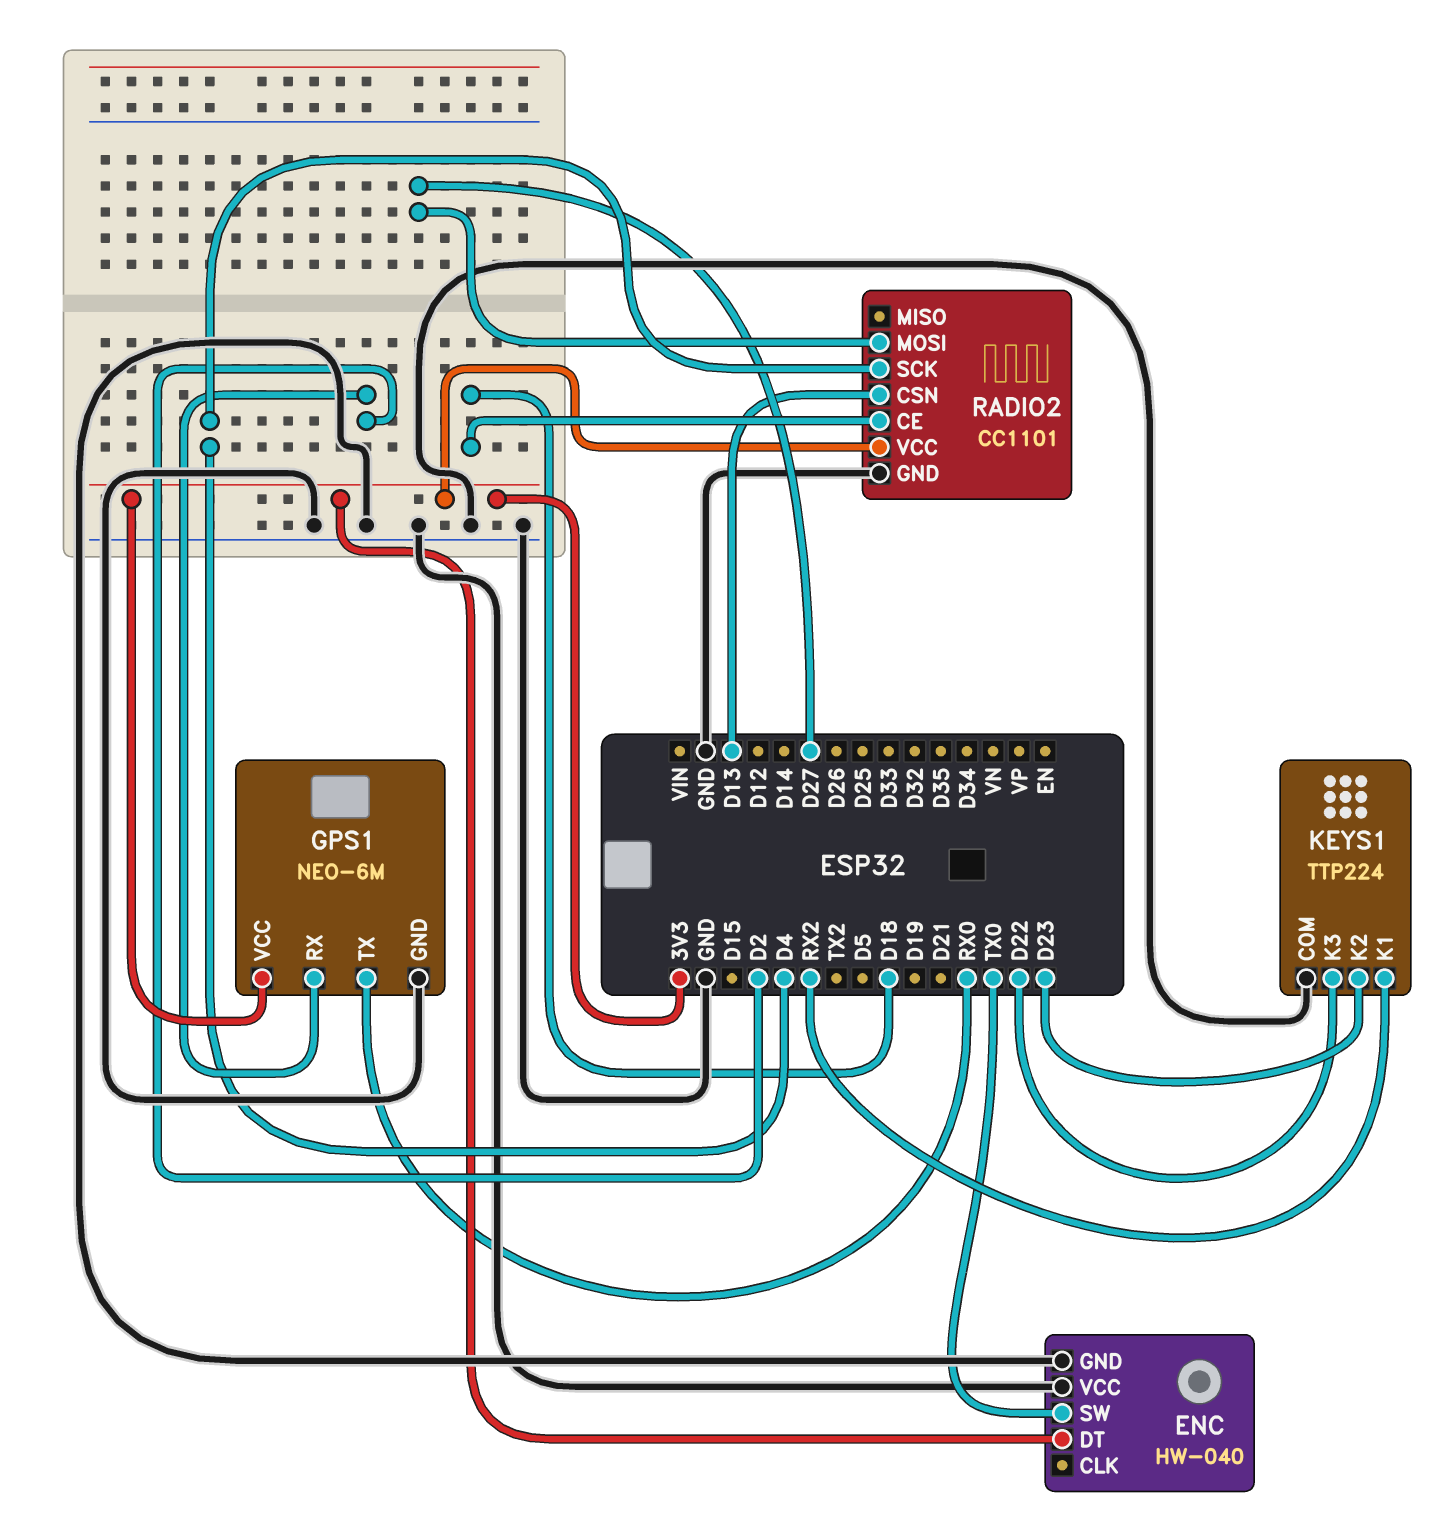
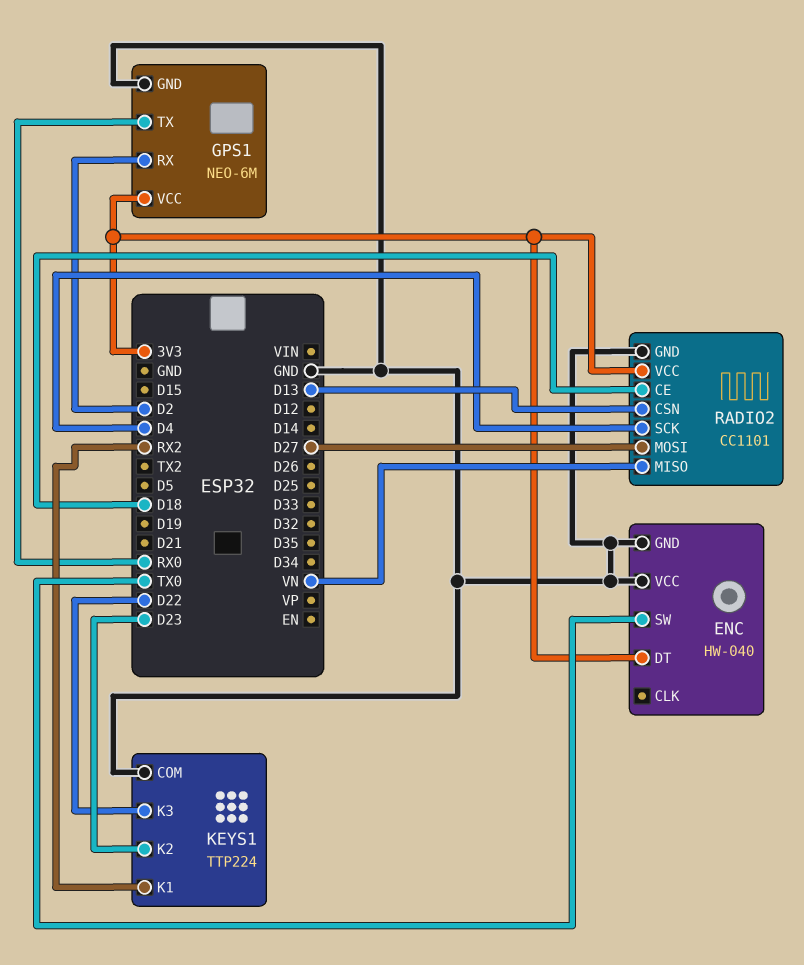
RADIO2 pin MISO: none -> VN

